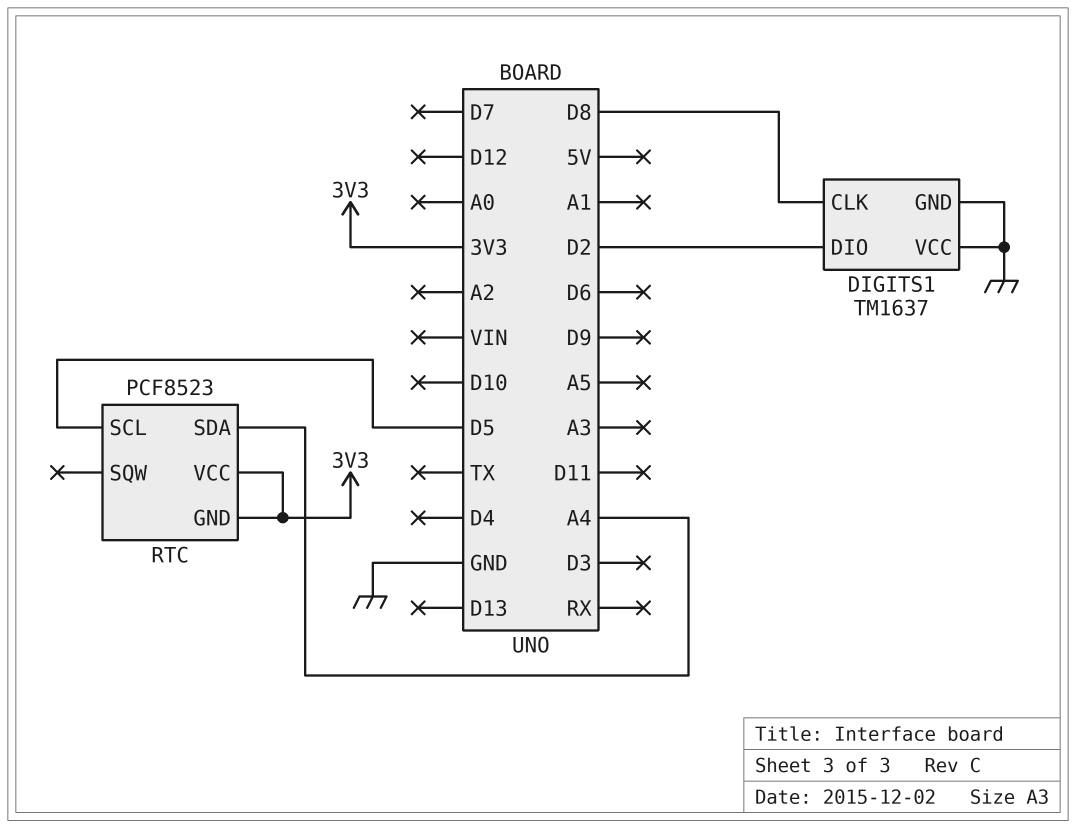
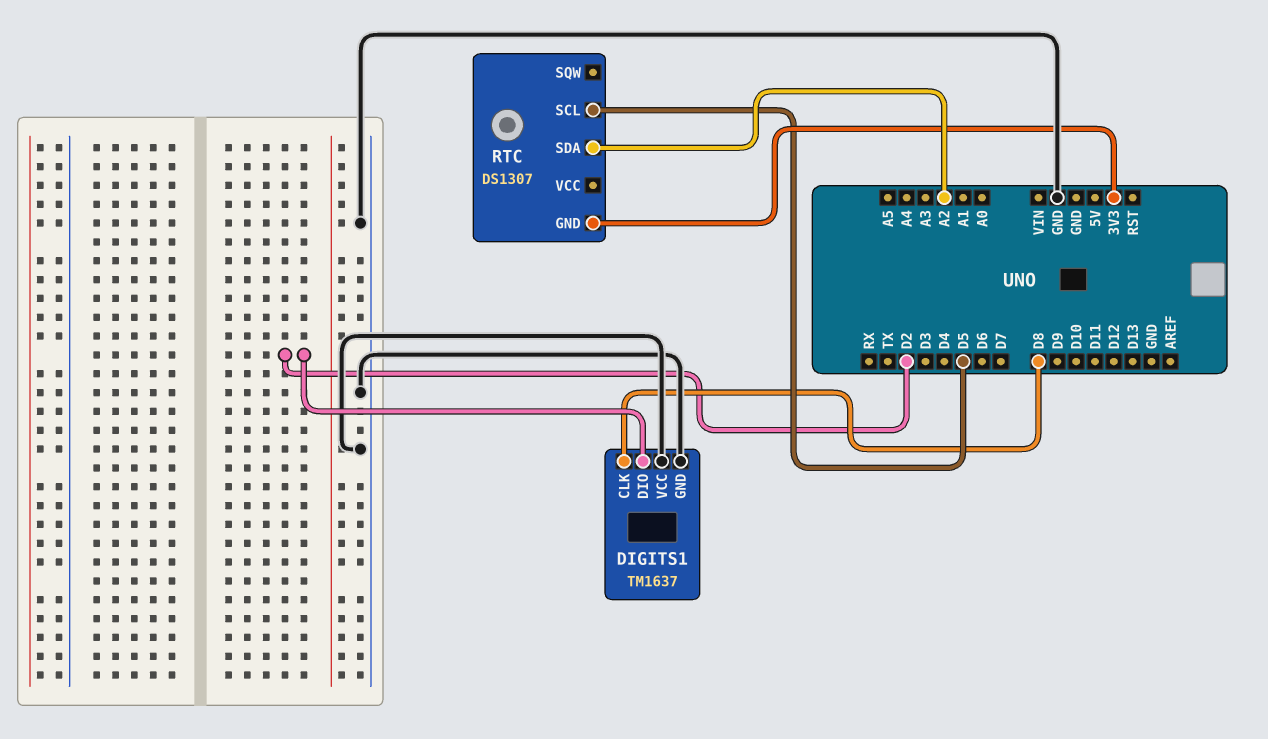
RTC: PCF8523 -> DS1307
RTC pin SDA: A4 -> A2
RTC pin VCC: 3V3 -> none

